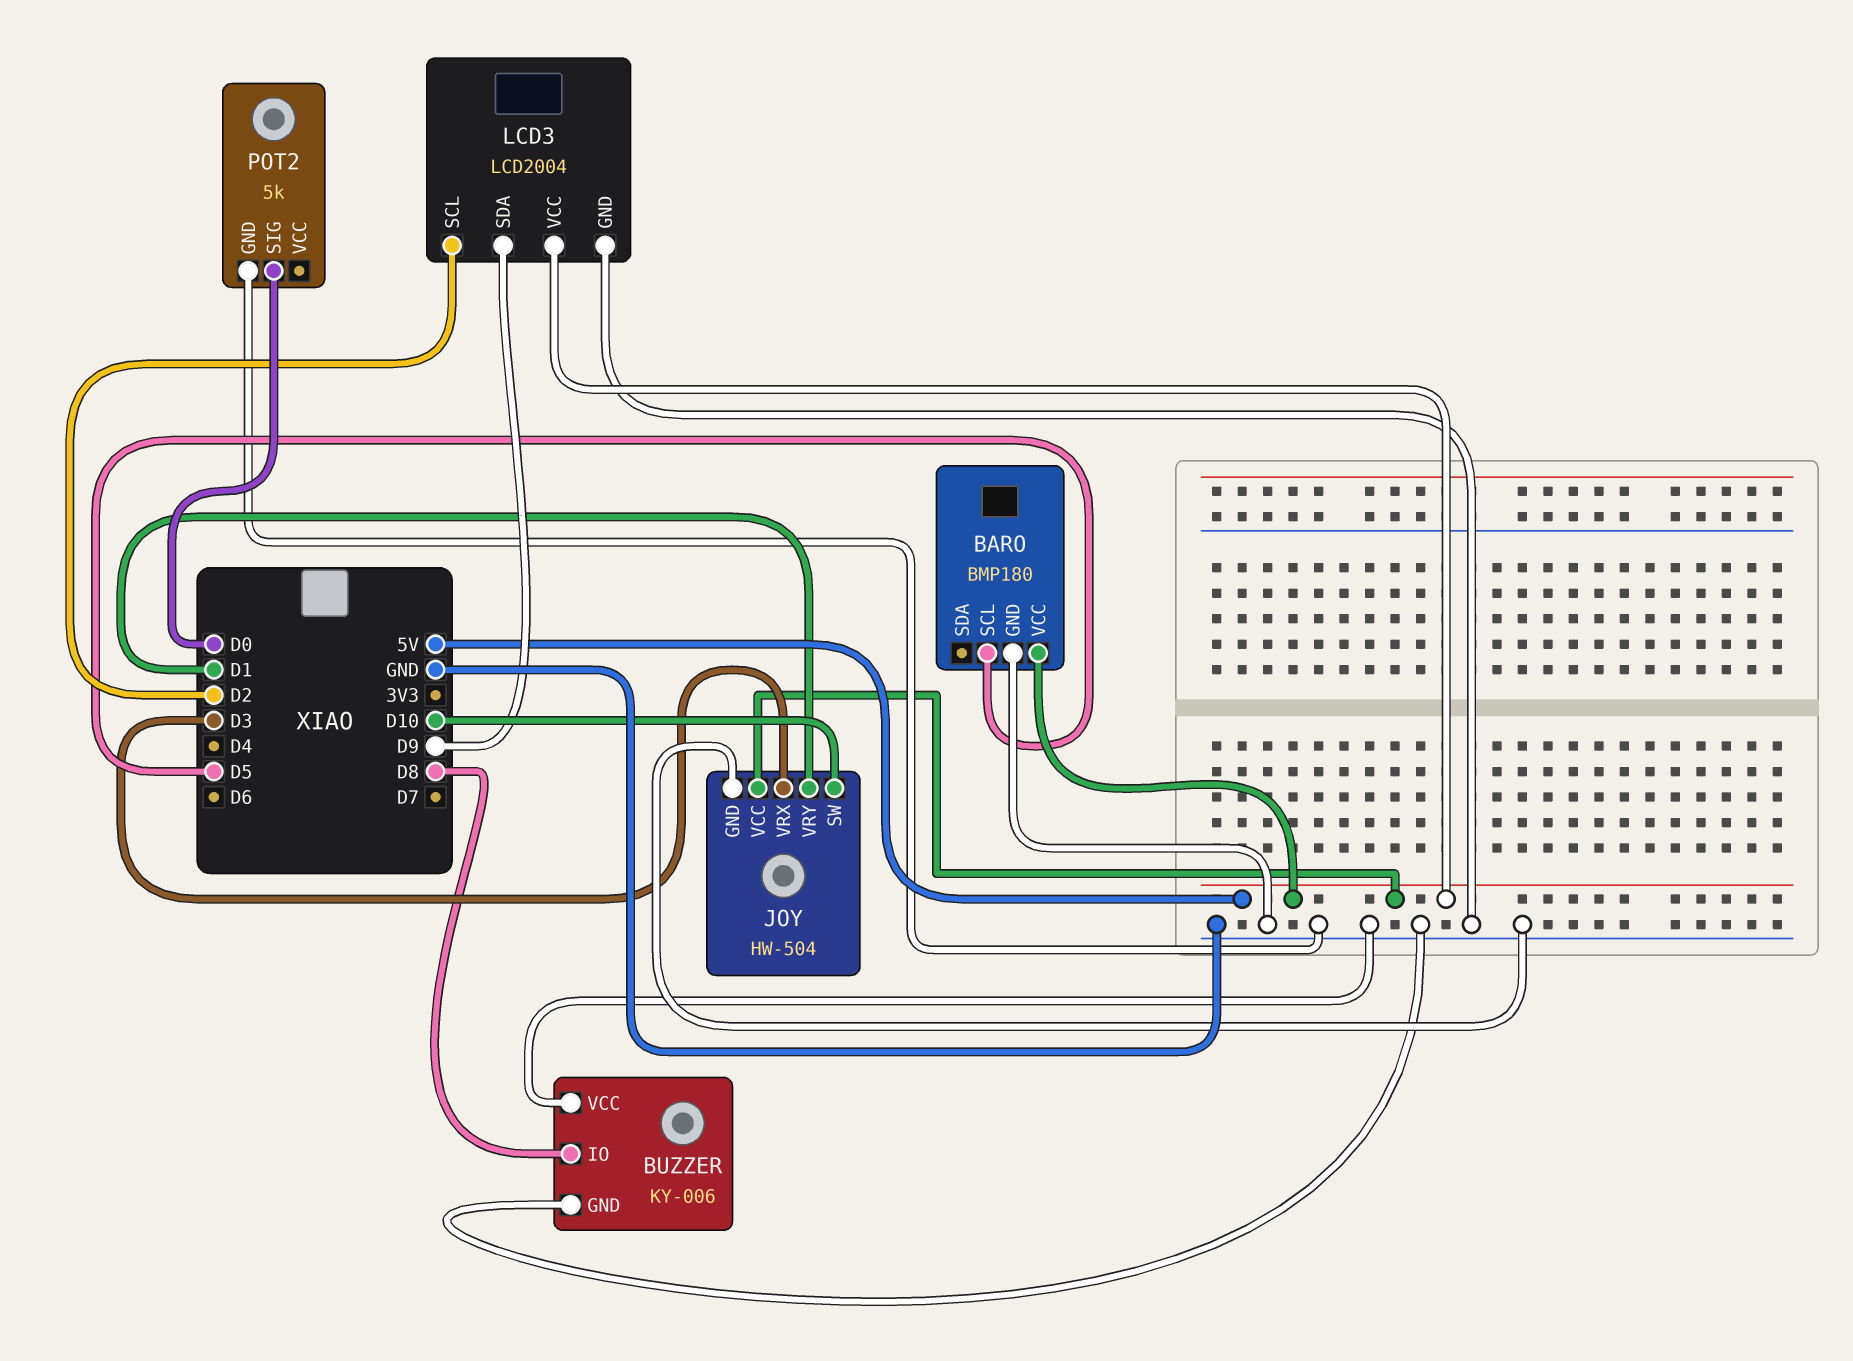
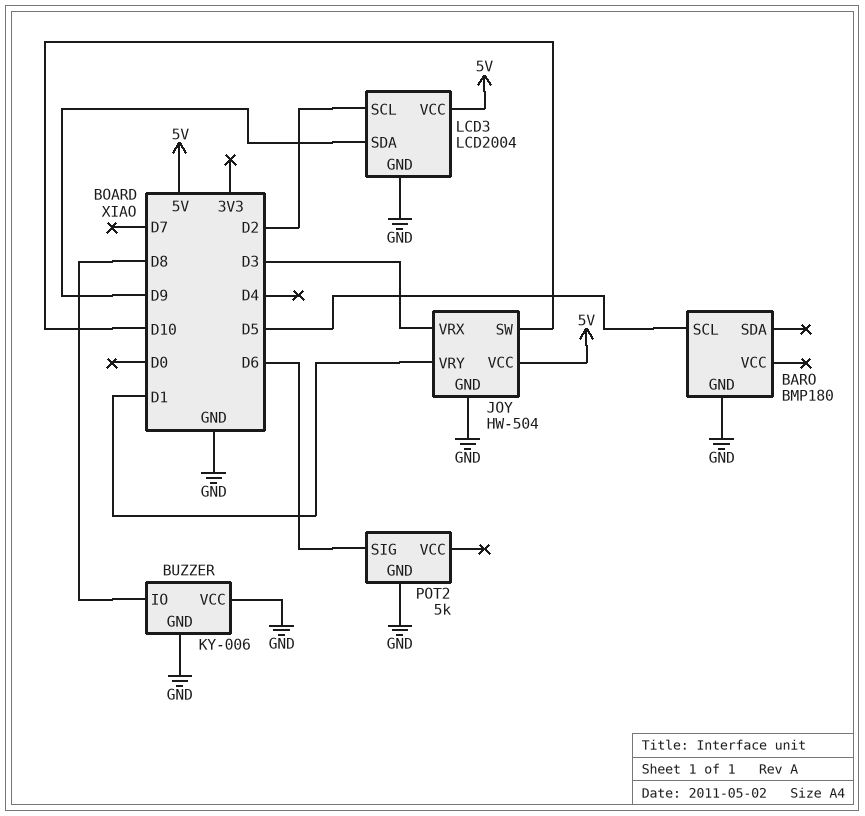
BARO pin VCC: 5V -> none
POT2 pin SIG: D0 -> D6

